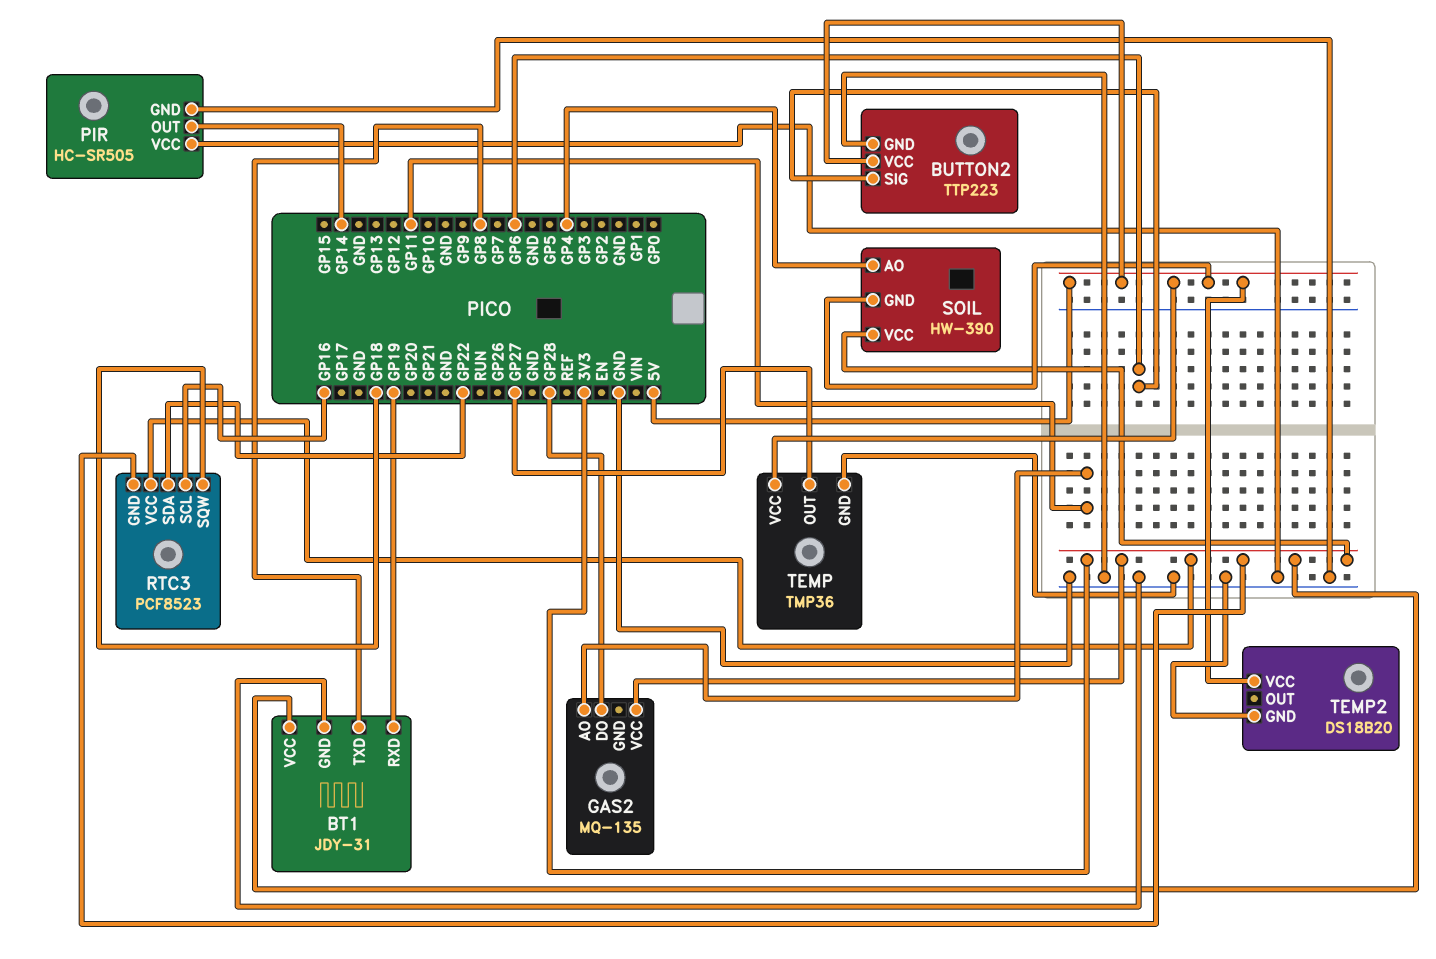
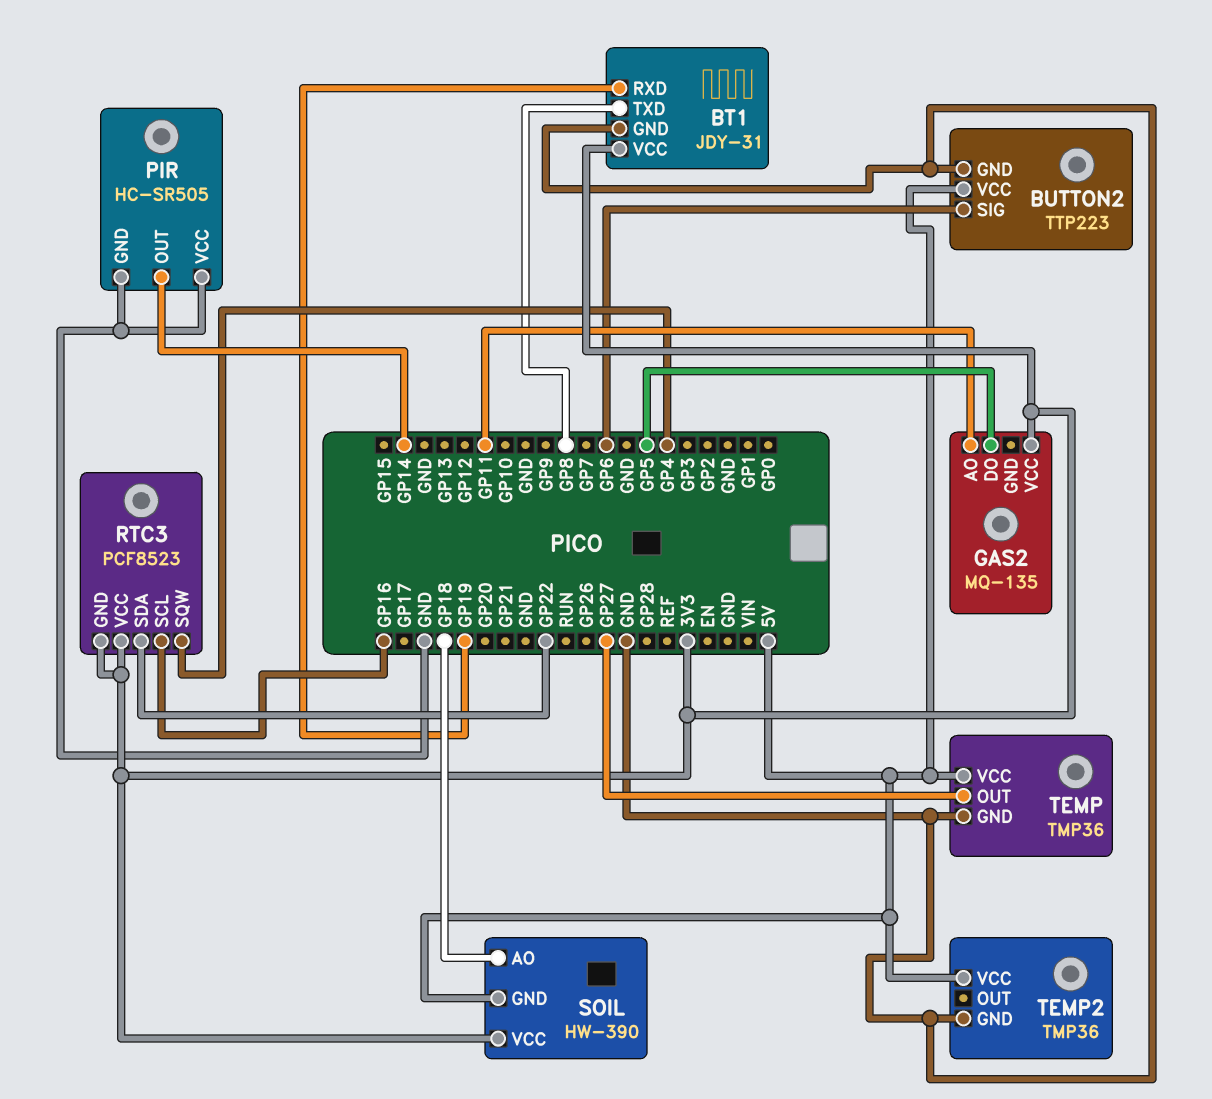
GAS2 pin DO: GP28 -> GP5
RTC3 pin SQW: GP18 -> GP4
SOIL pin AO: GP4 -> GP18
TEMP2: DS18B20 -> TMP36

